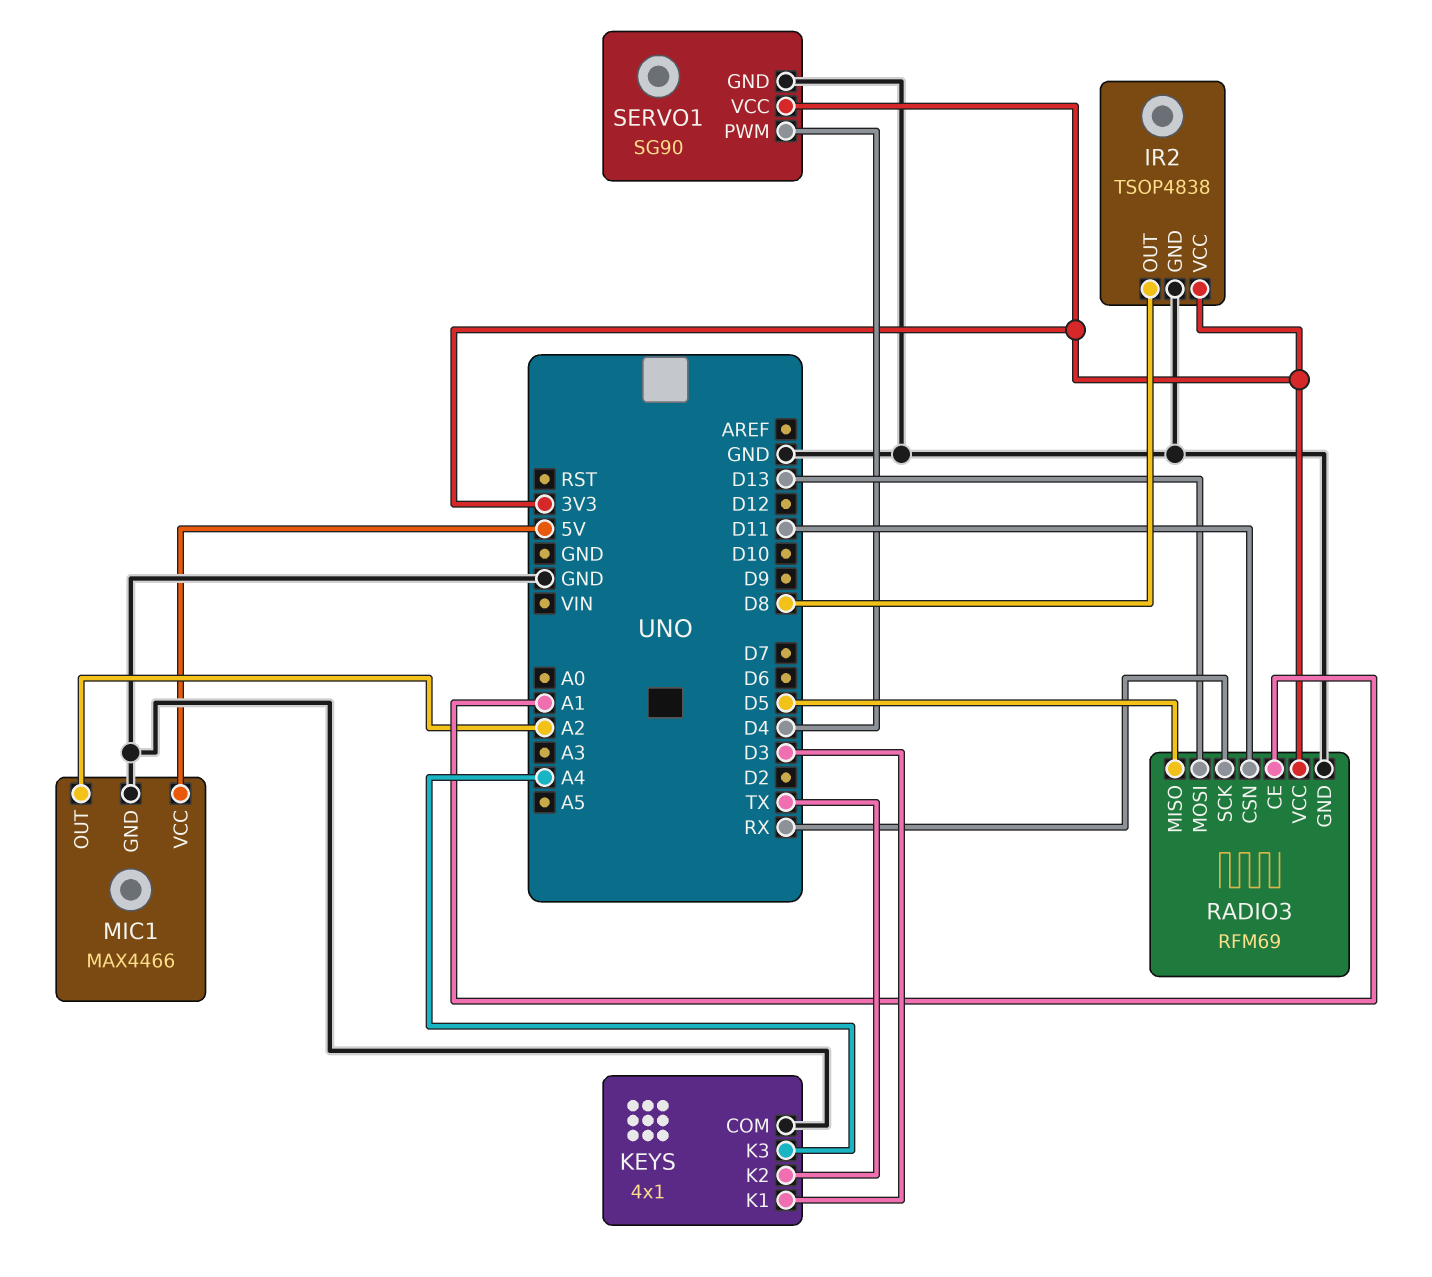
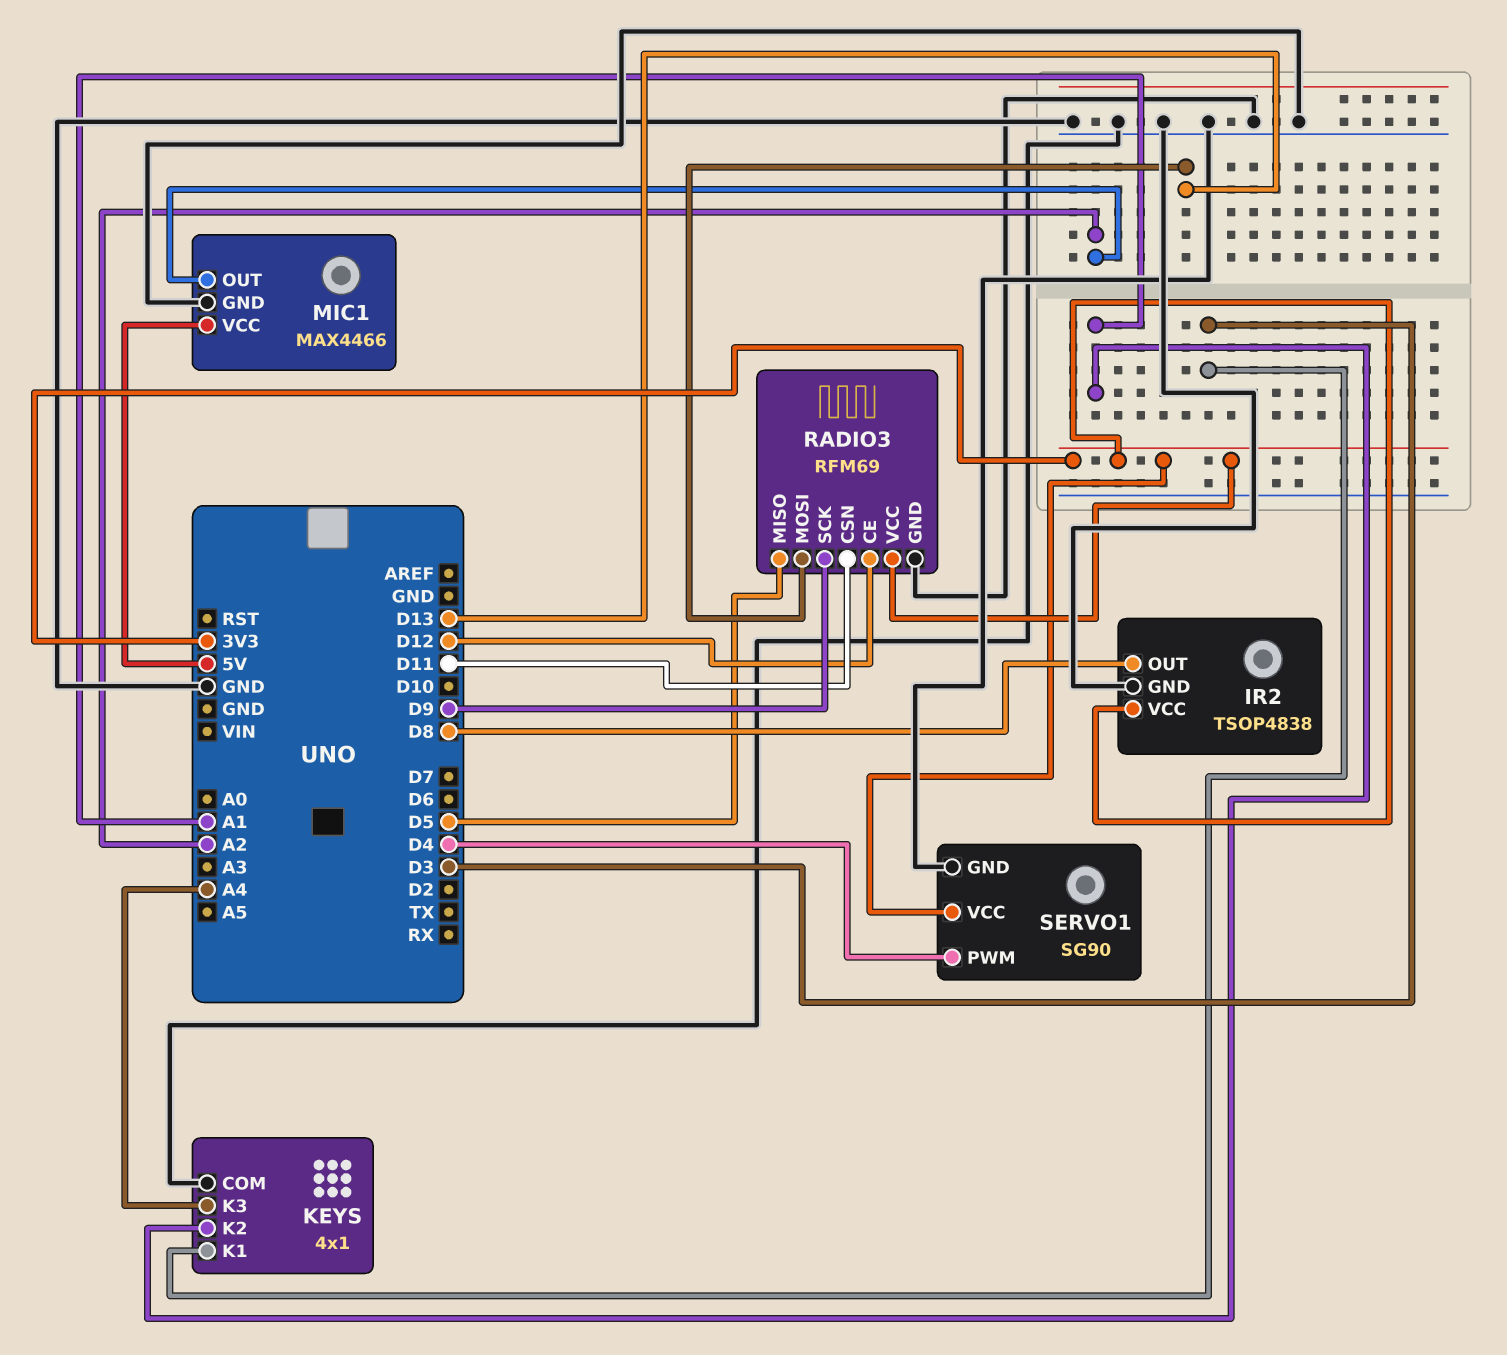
KEYS pin K2: TX -> A1
RADIO3 pin CE: A1 -> D12
RADIO3 pin SCK: RX -> D9

